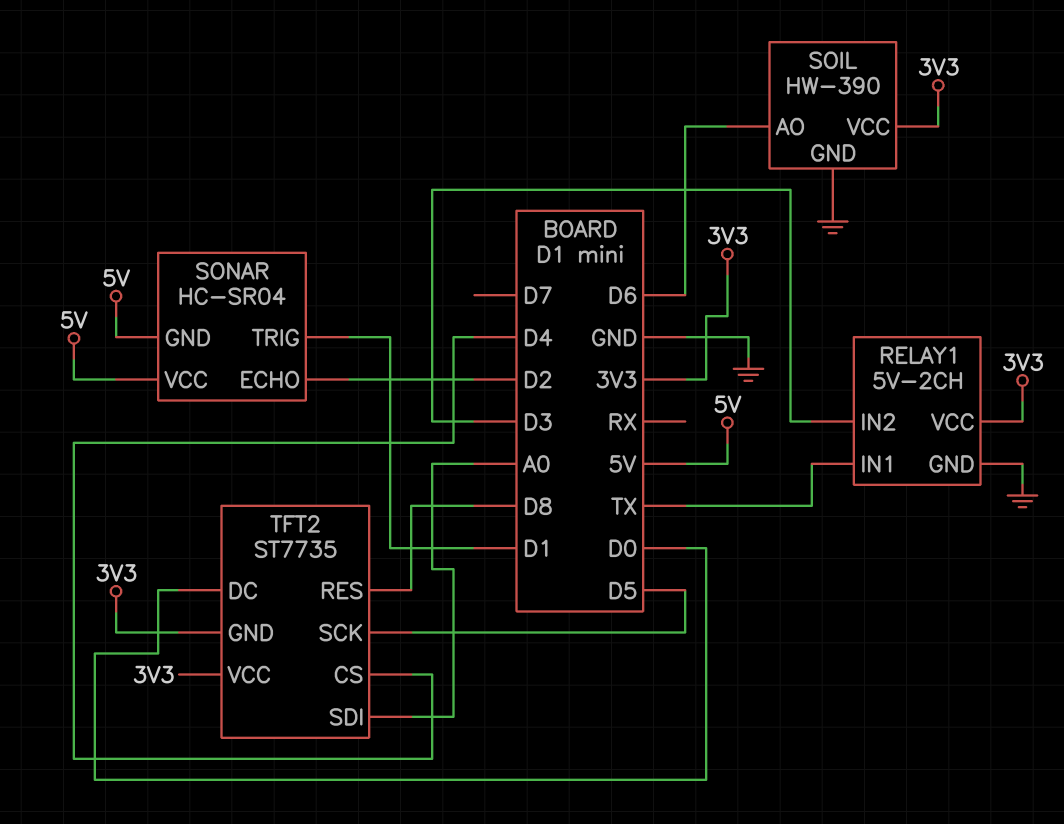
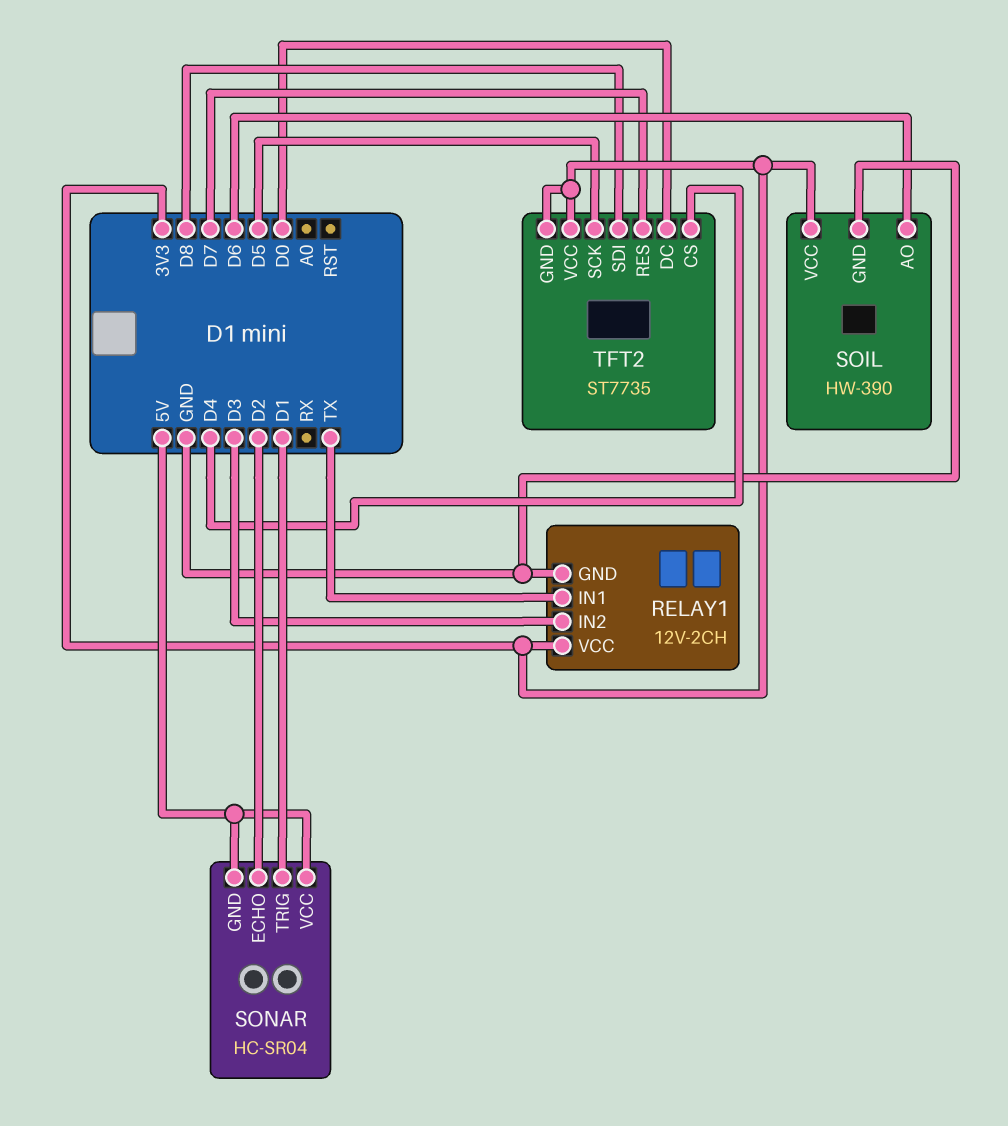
RELAY1: 5V-2CH -> 12V-2CH
TFT2 pin RES: D8 -> D7
TFT2 pin SDI: A0 -> D8

